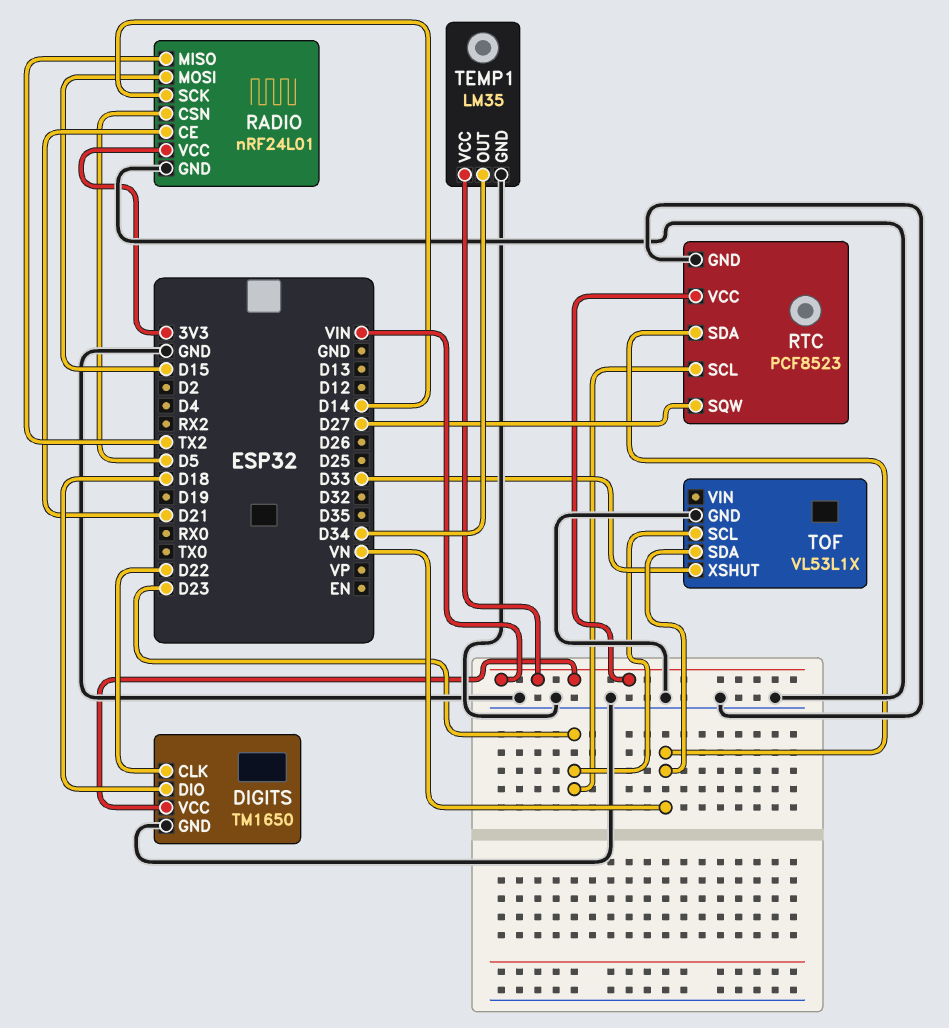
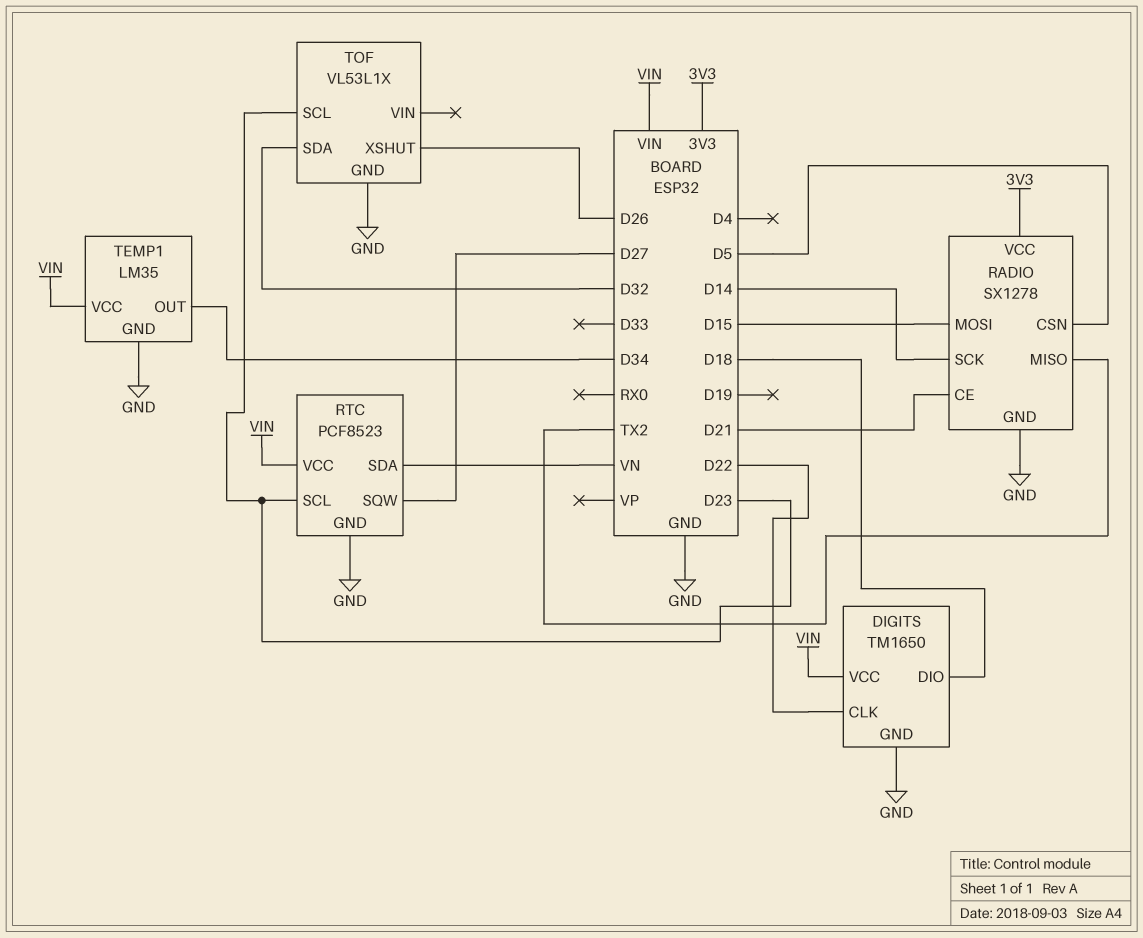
RADIO: nRF24L01 -> SX1278
TOF pin SDA: VN -> D32
TOF pin XSHUT: D33 -> D26

